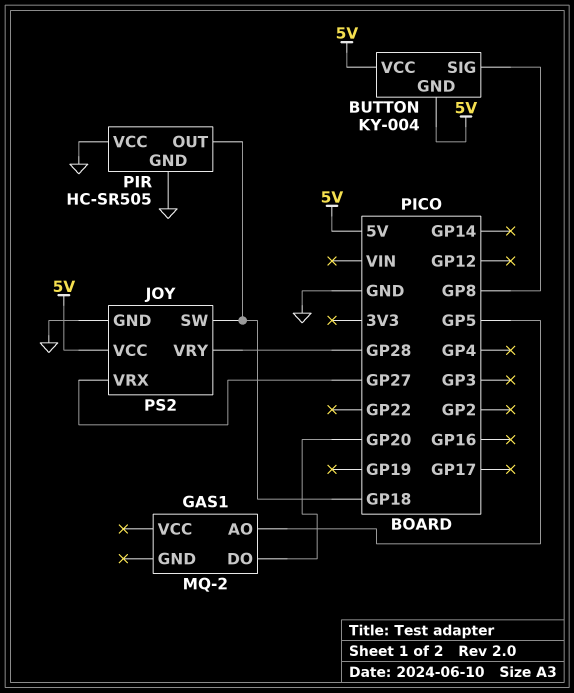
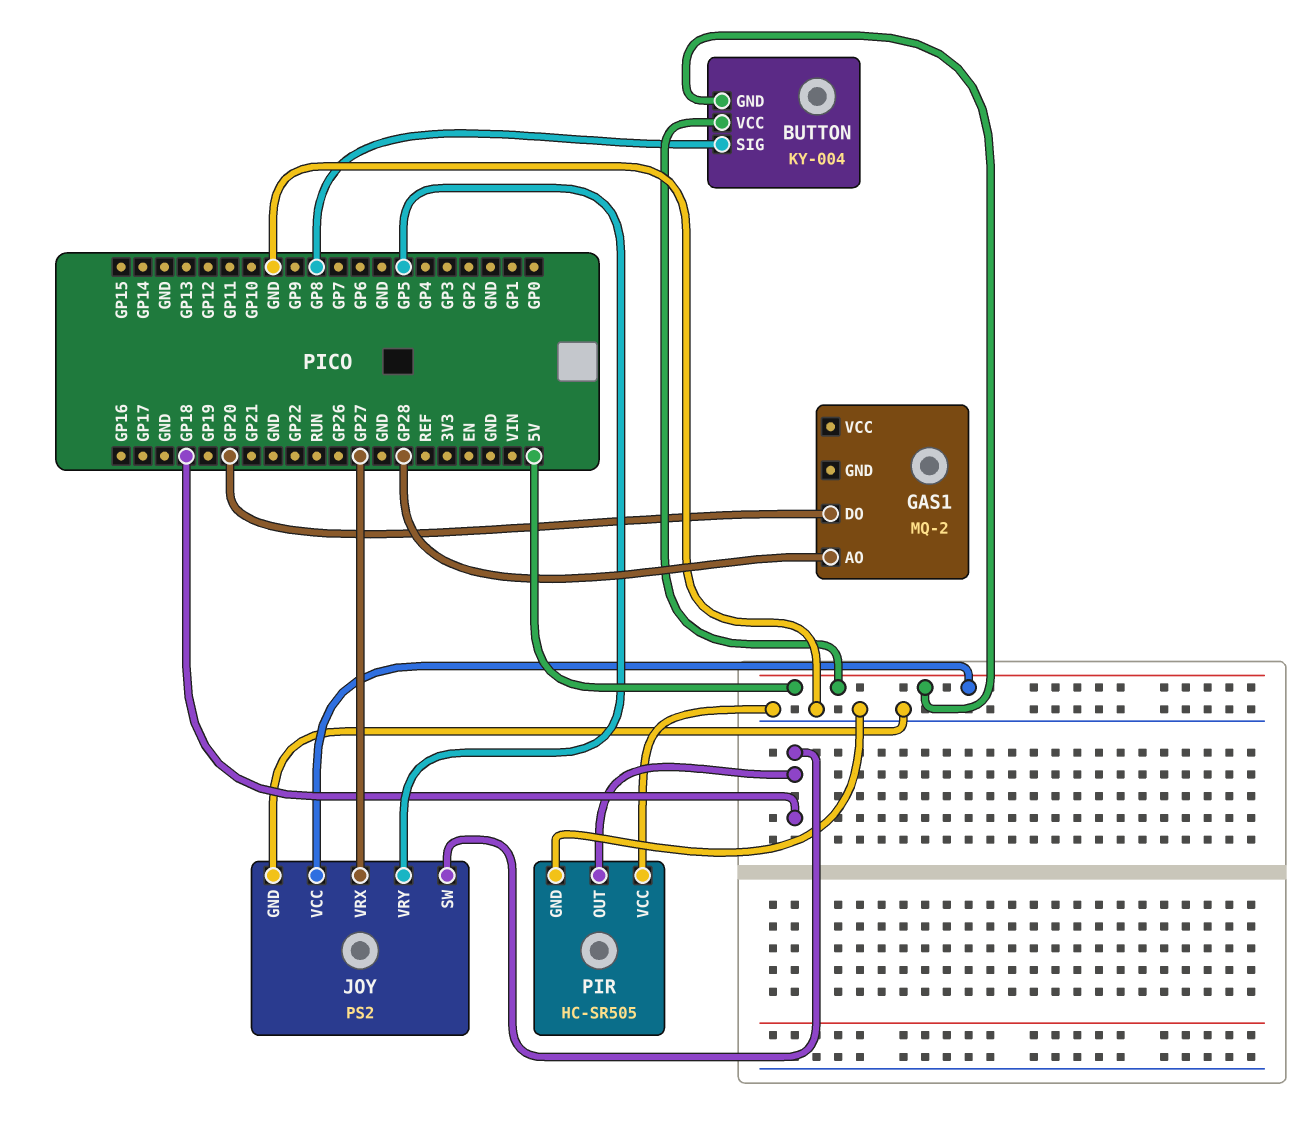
GAS1 pin AO: GP5 -> GP28
JOY pin VRY: GP28 -> GP5

